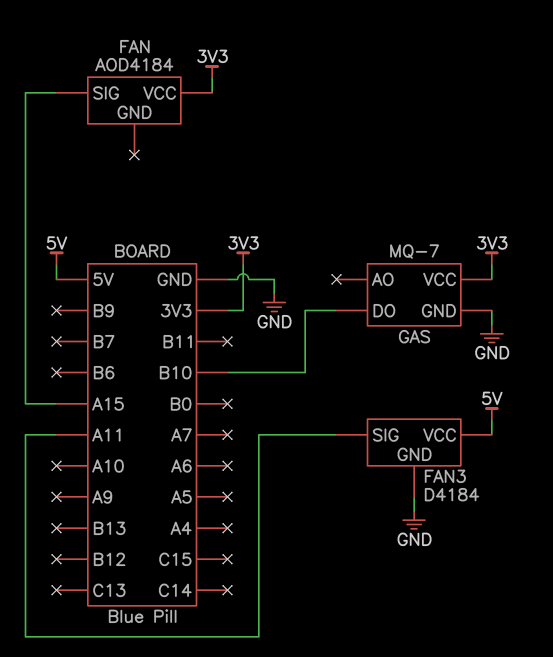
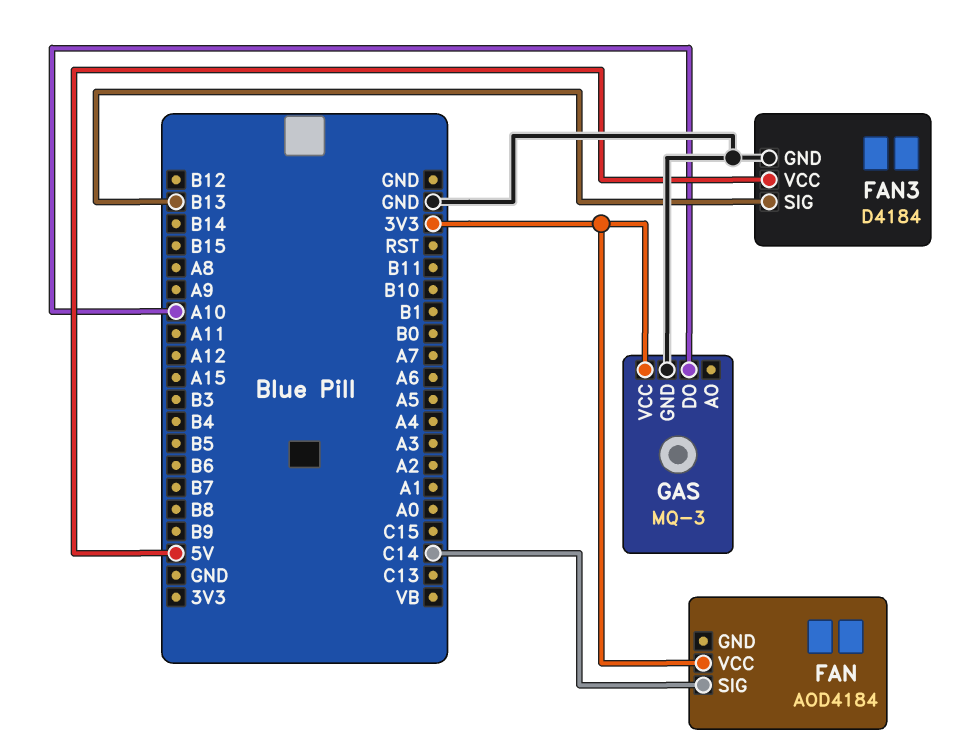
FAN pin SIG: A15 -> C14
FAN3 pin SIG: A11 -> B13
GAS: MQ-7 -> MQ-3
GAS pin DO: B10 -> A10

